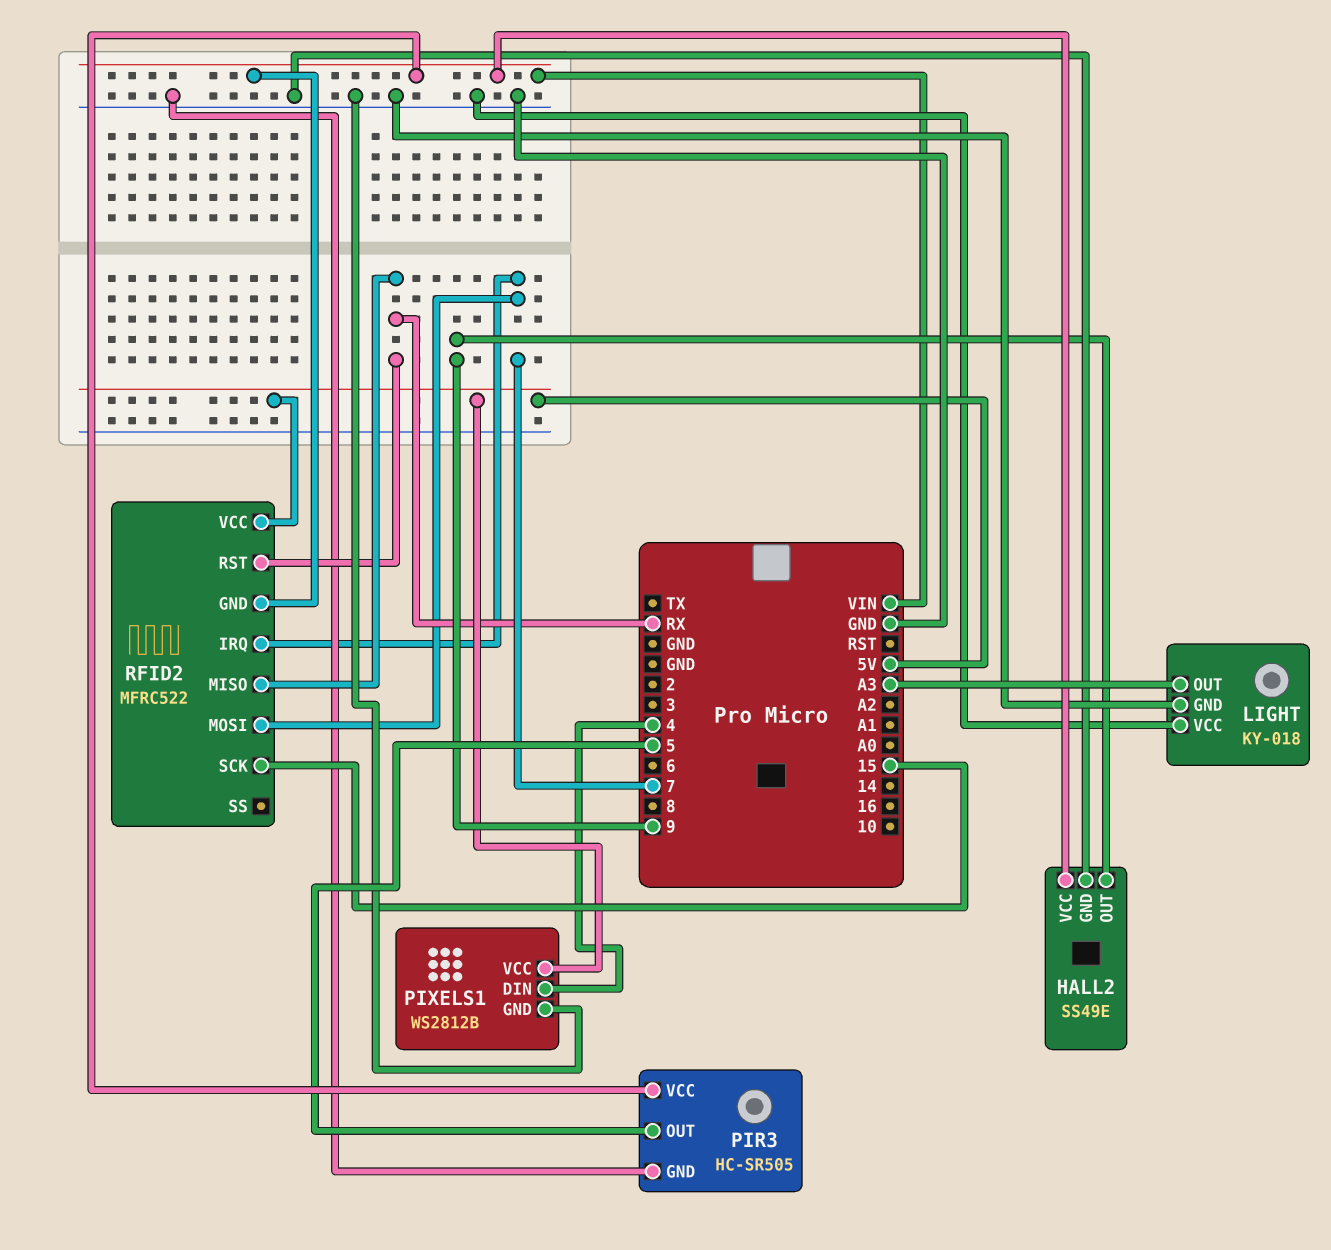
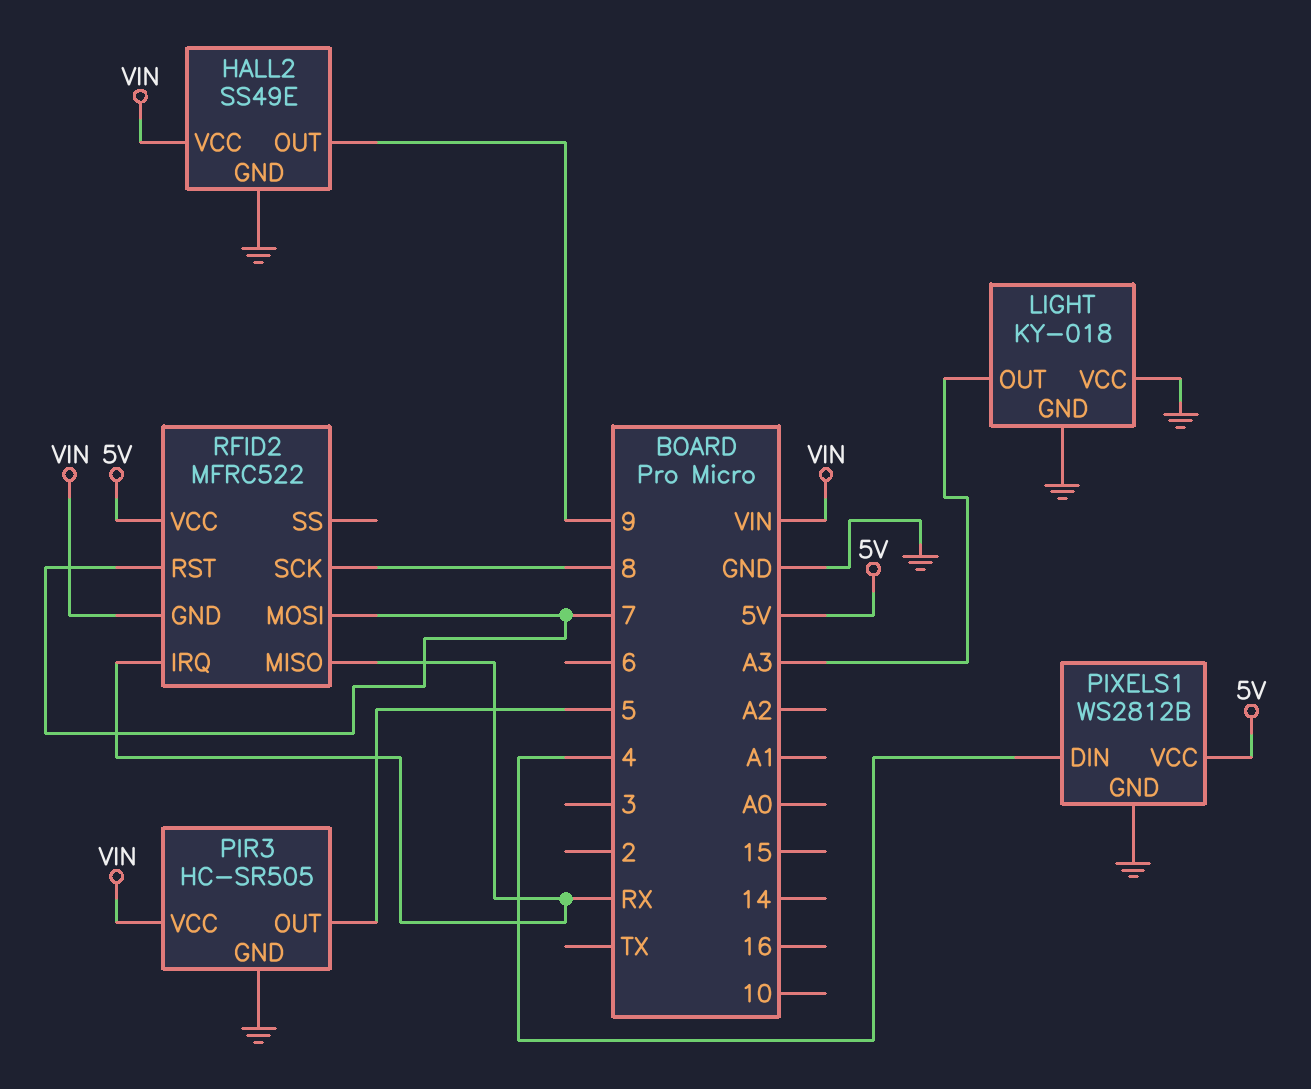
RFID2 pin IRQ: 7 -> RX
RFID2 pin RST: RX -> 7
RFID2 pin SCK: 15 -> 8

